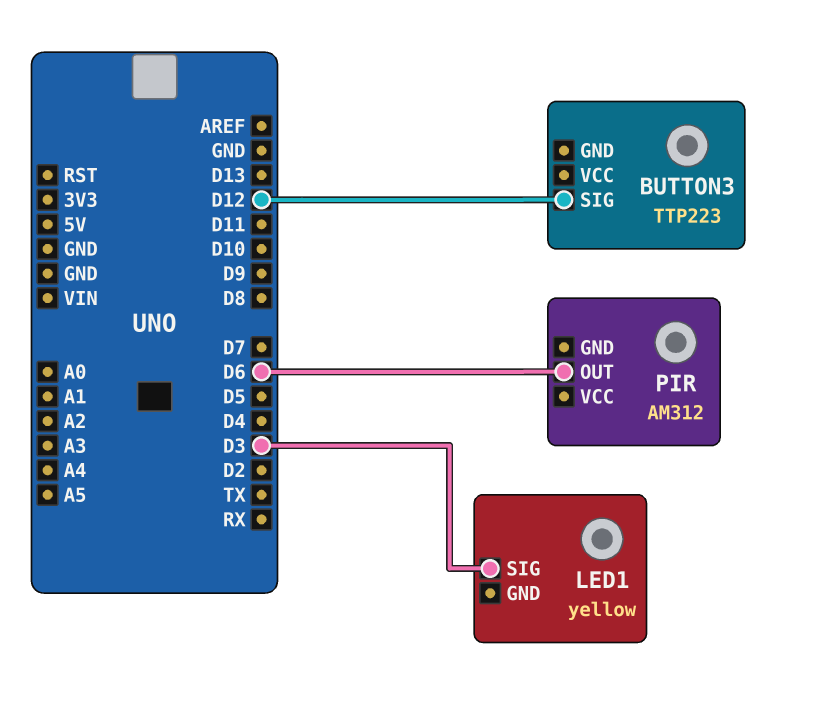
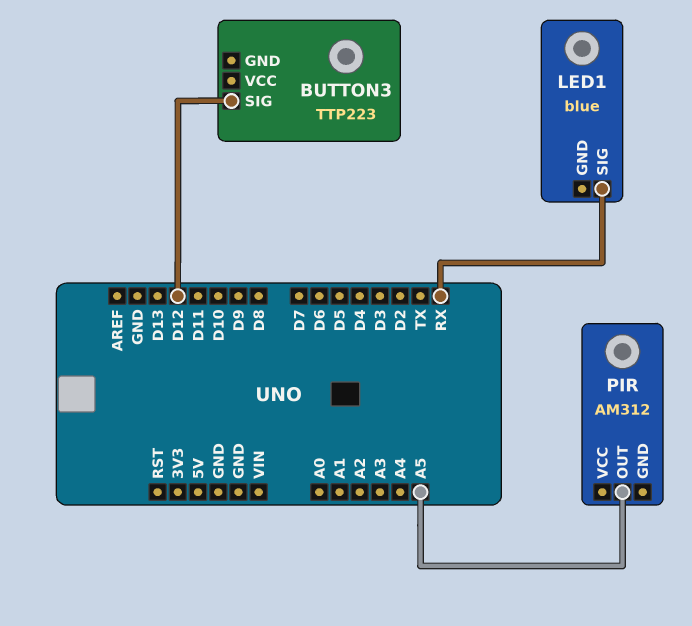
LED1: yellow -> blue
LED1 pin SIG: D3 -> RX
PIR pin OUT: D6 -> A5

